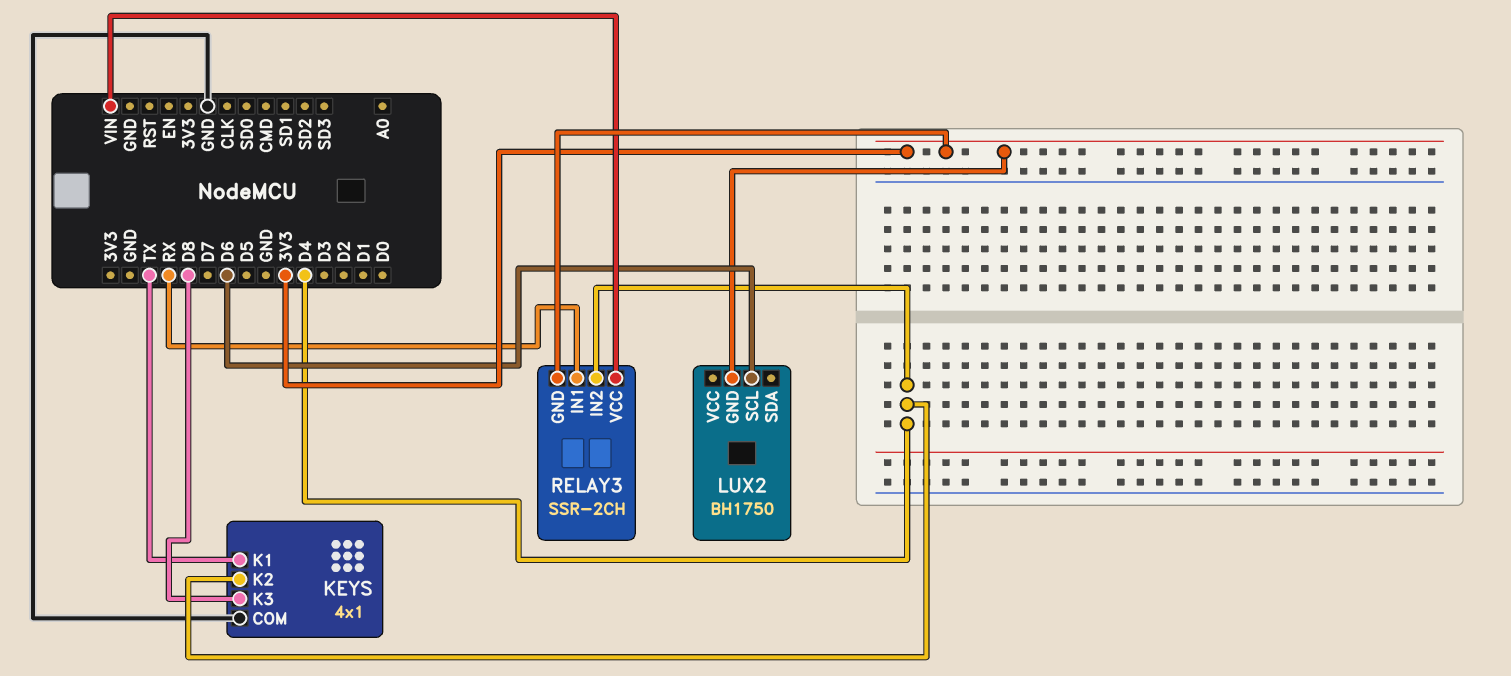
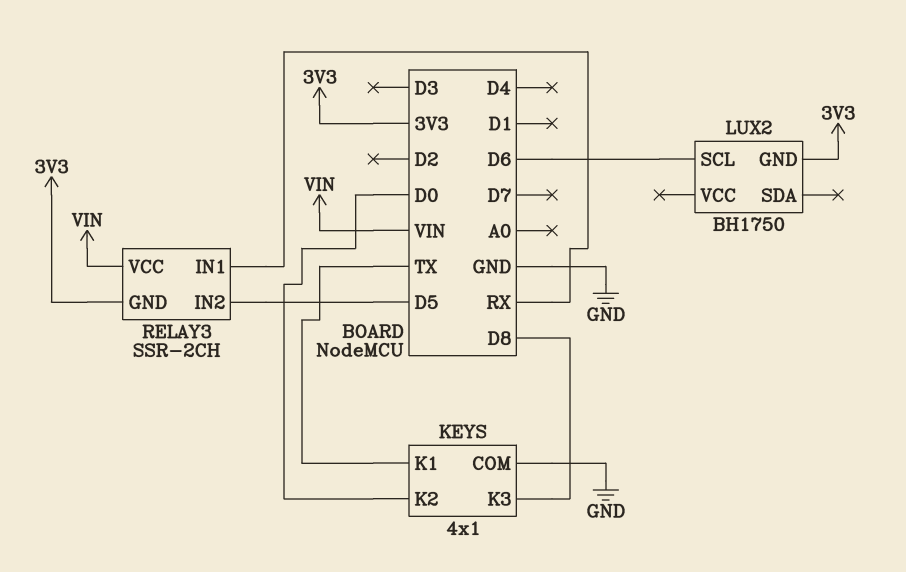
KEYS pin K2: D4 -> D0
RELAY3 pin IN2: D4 -> D5

